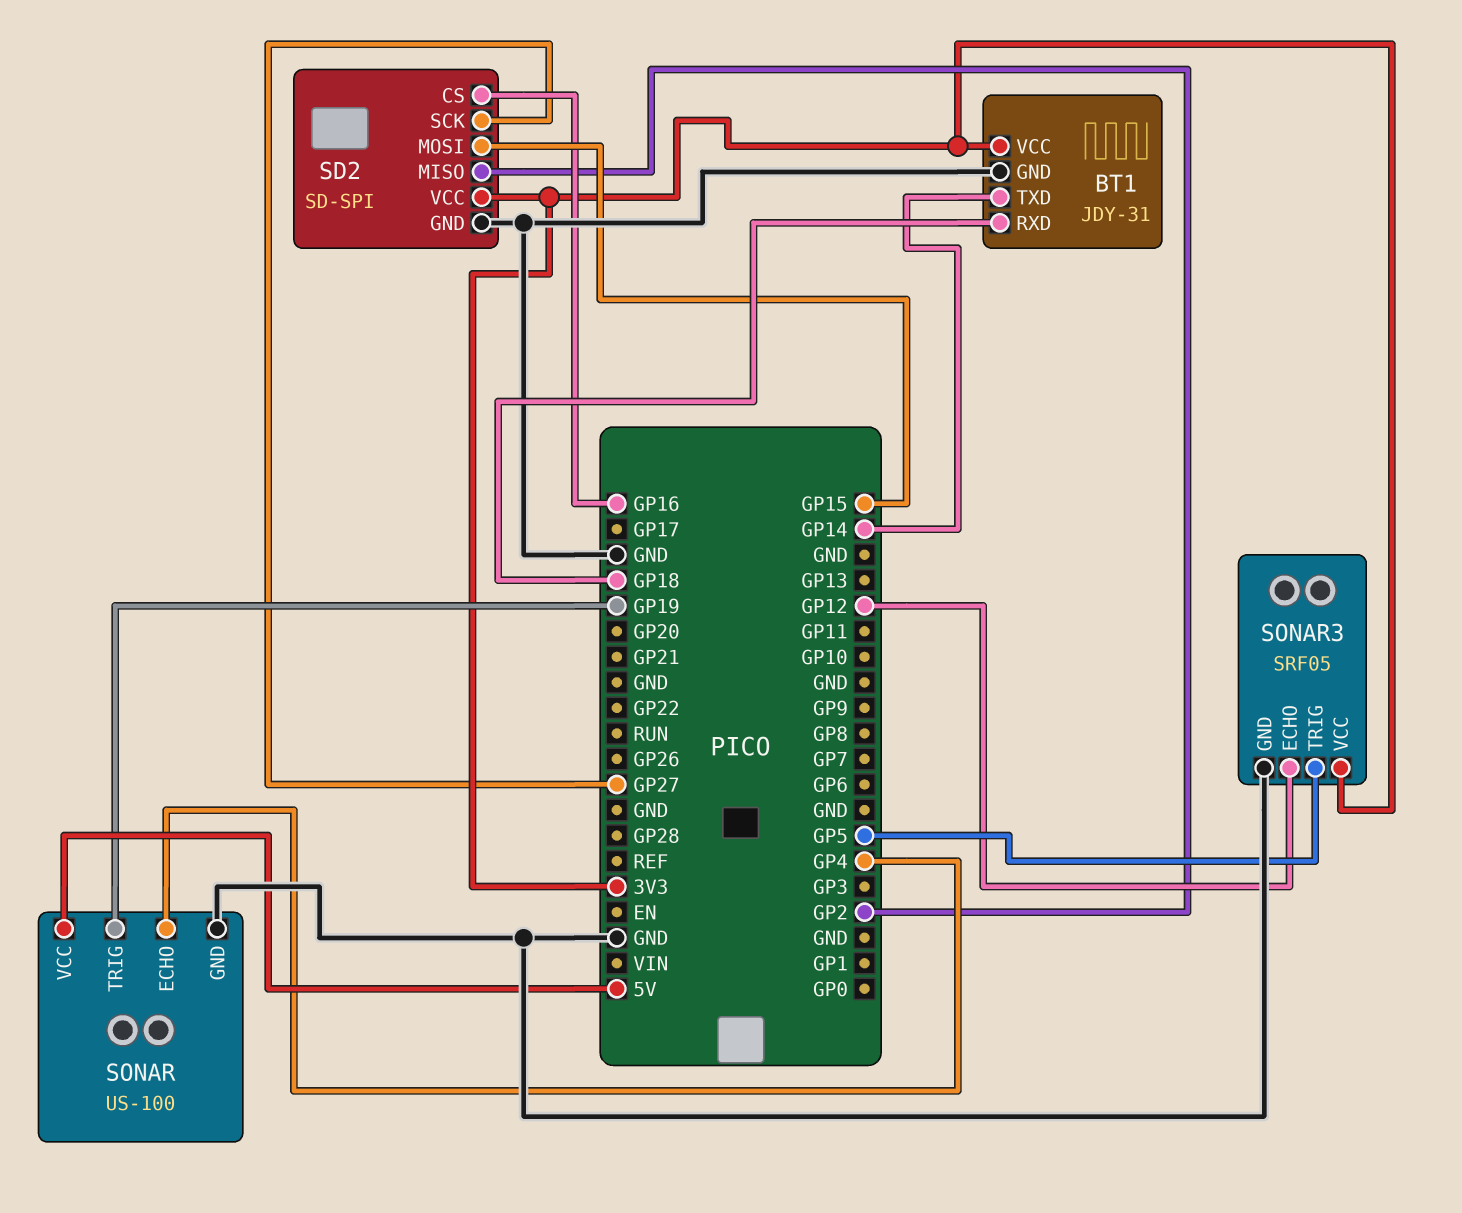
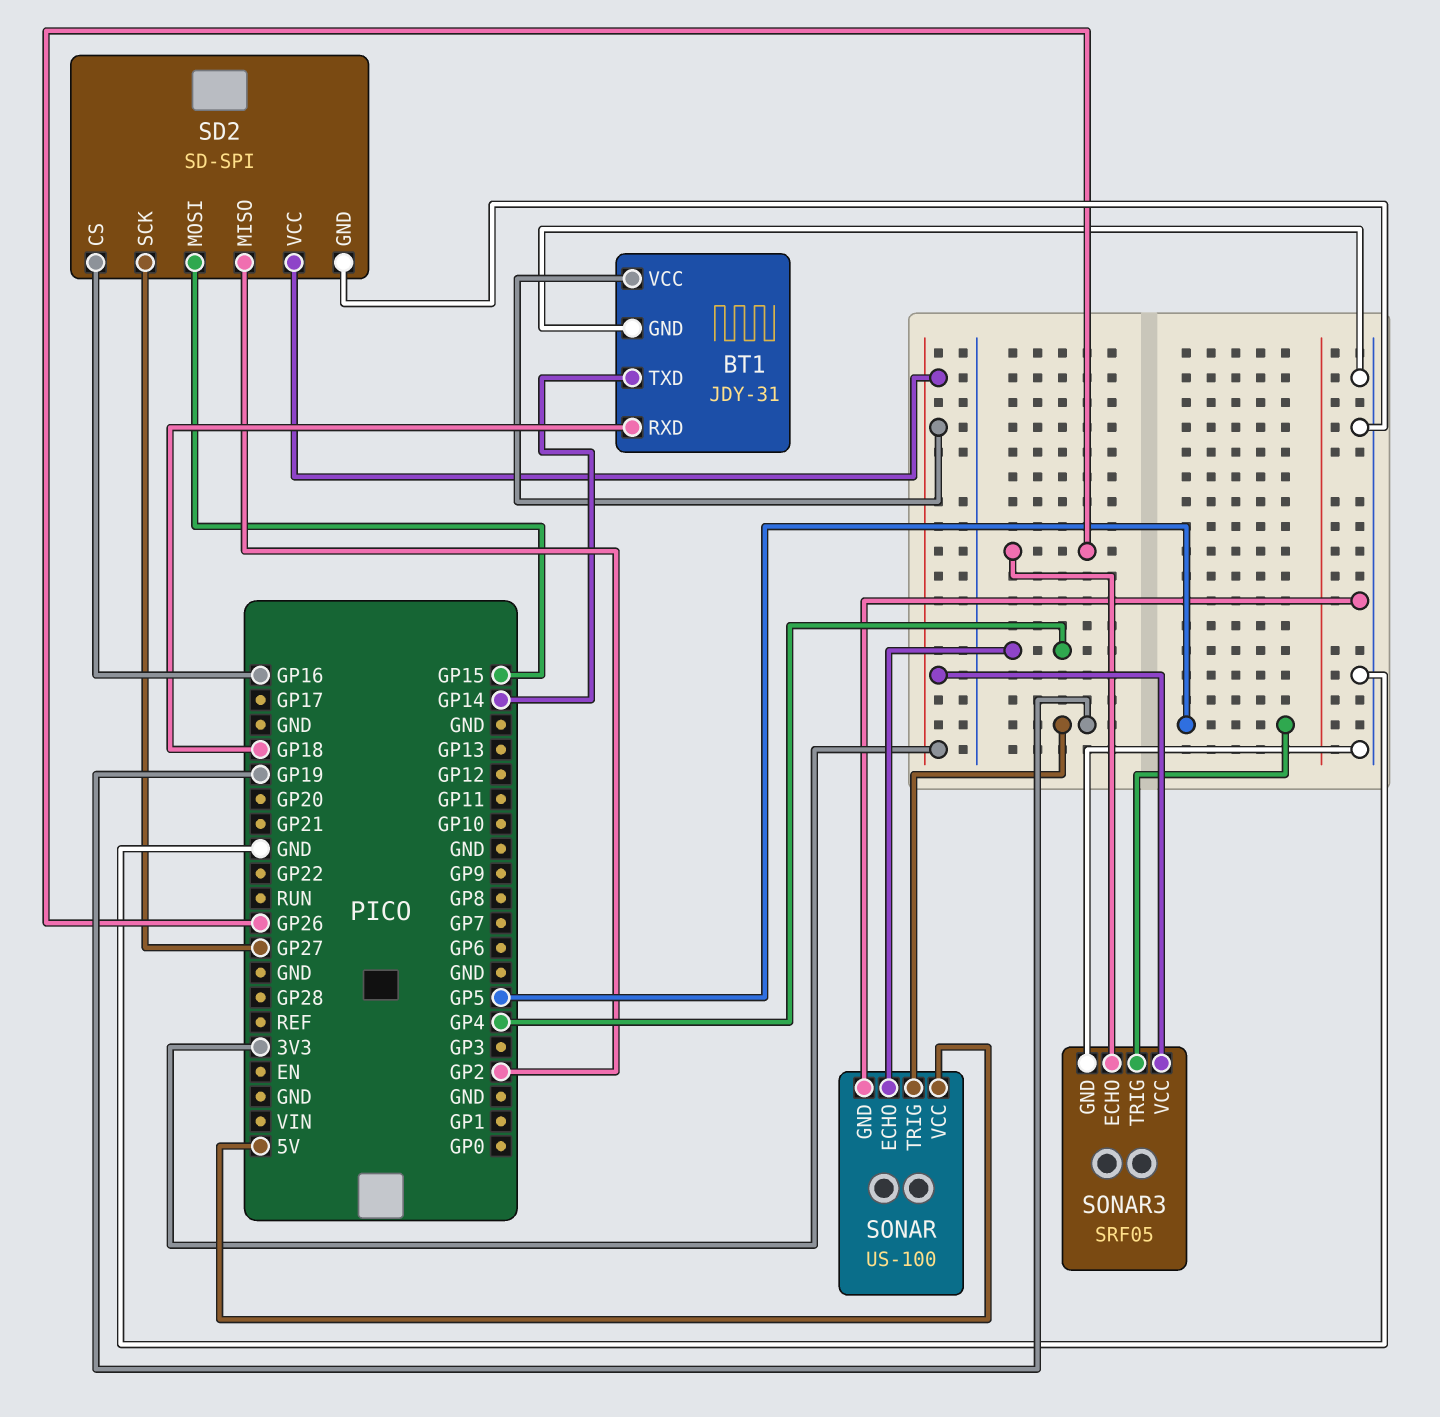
SONAR3 pin ECHO: GP12 -> GP26

